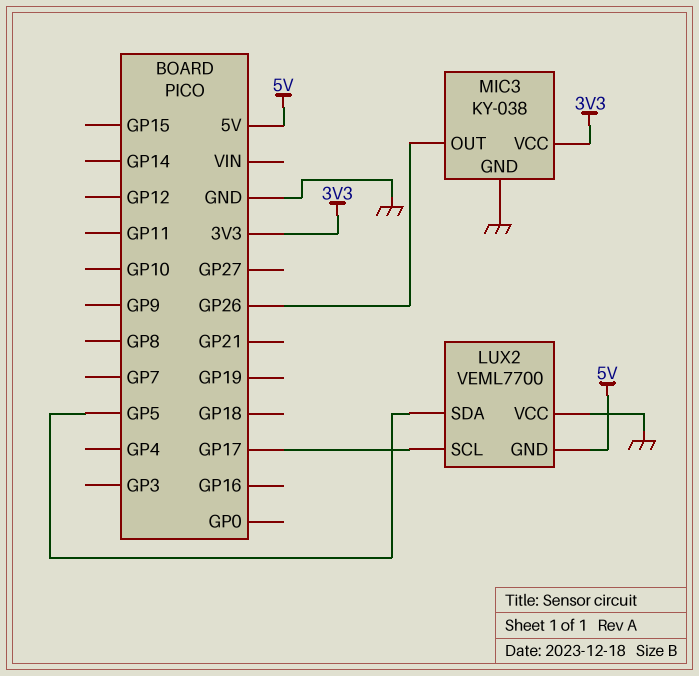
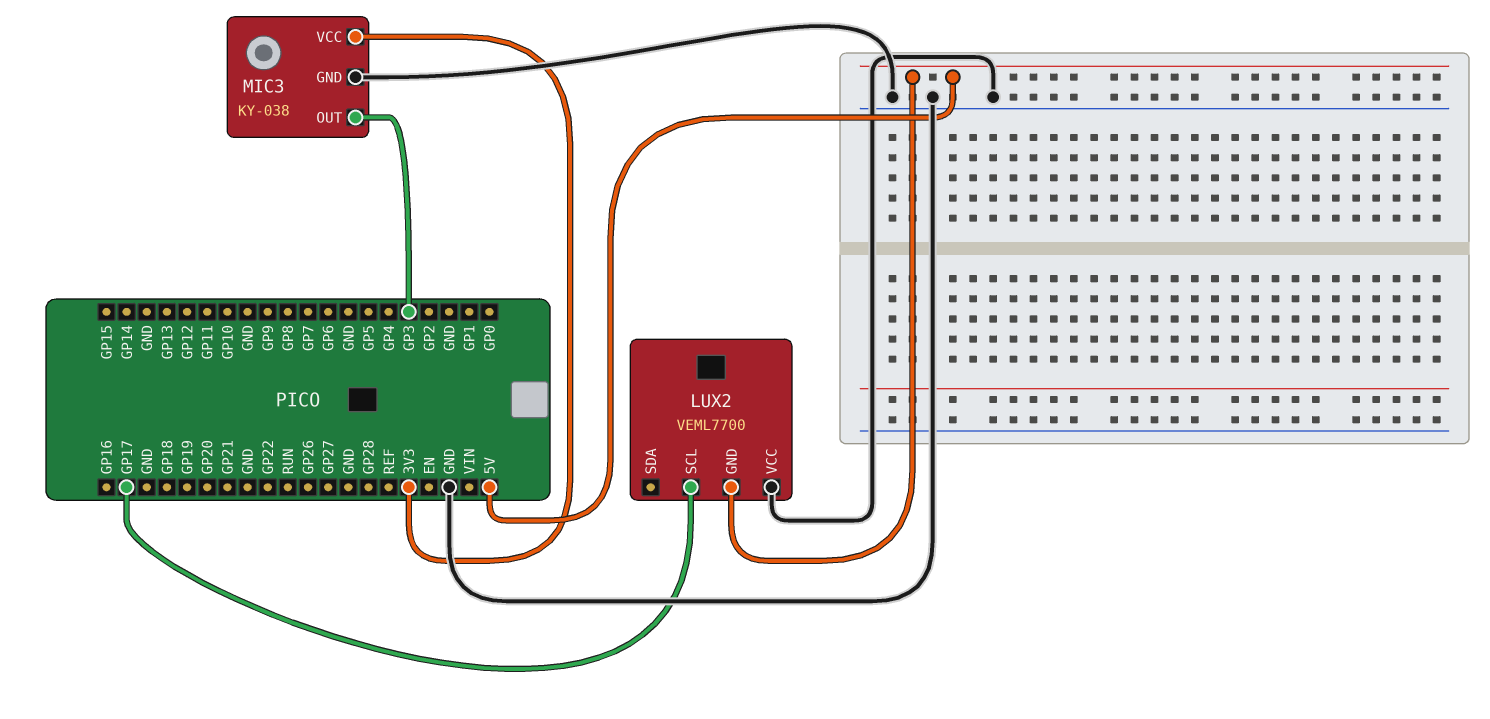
LUX2 pin SDA: GP5 -> none
MIC3 pin OUT: GP26 -> GP3

